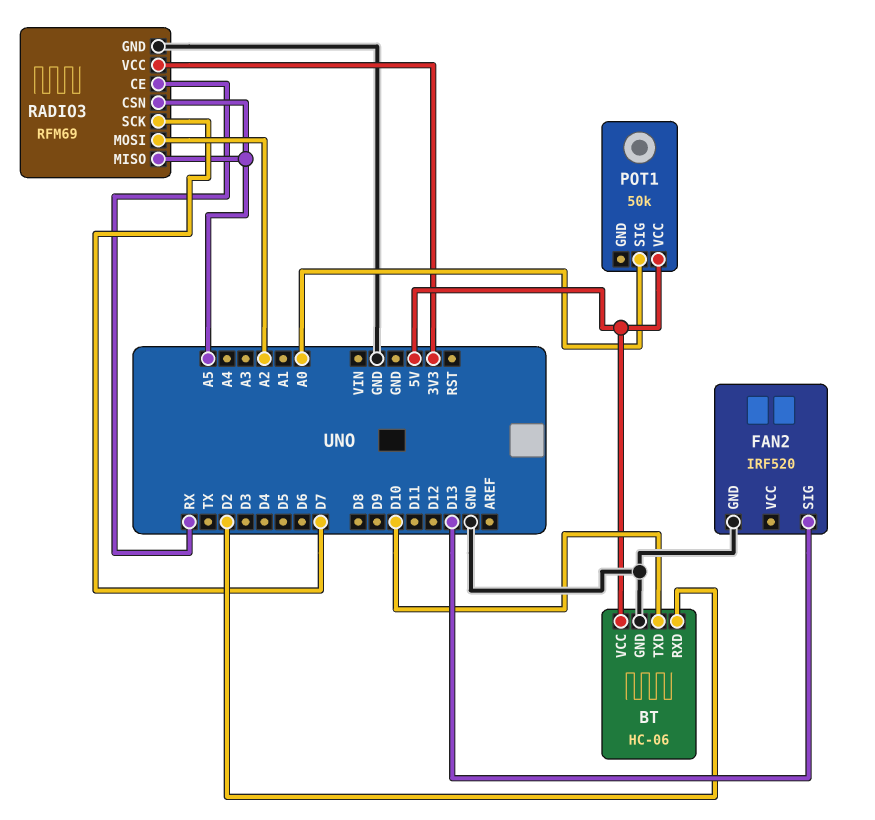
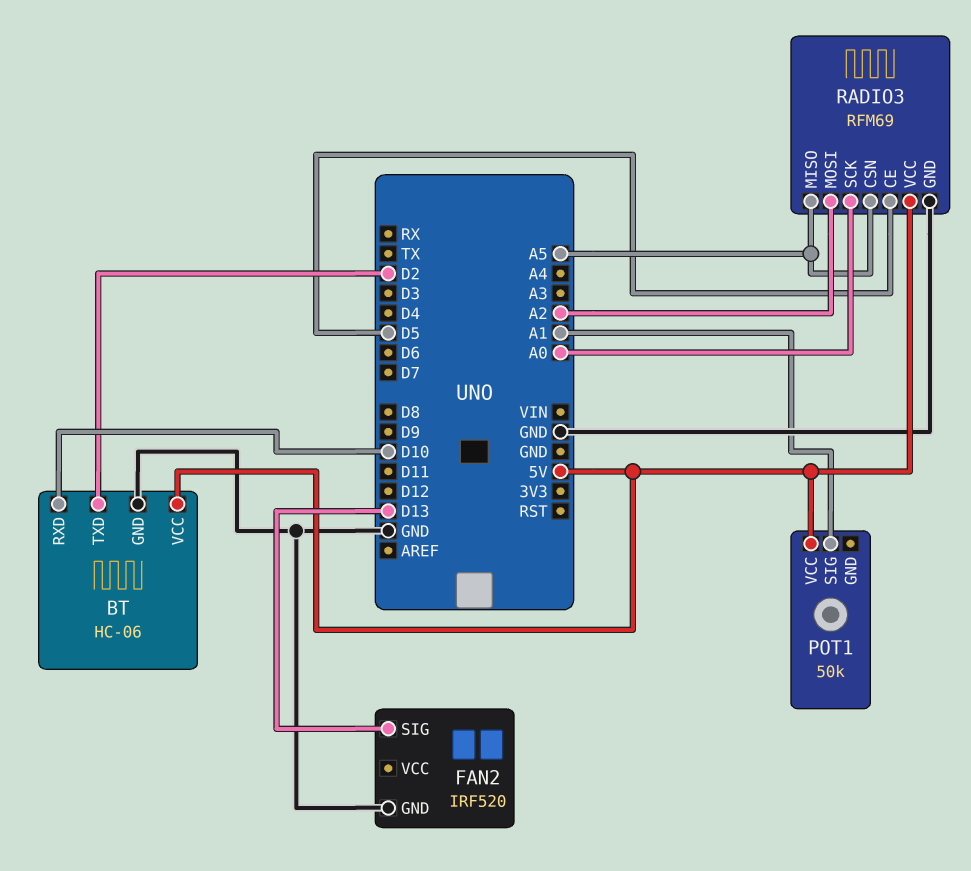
BT pin RXD: D2 -> D10
BT pin TXD: D10 -> D2
POT1 pin SIG: A0 -> A1
RADIO3 pin CE: RX -> D5
RADIO3 pin SCK: D7 -> A0
RADIO3 pin VCC: 3V3 -> 5V

